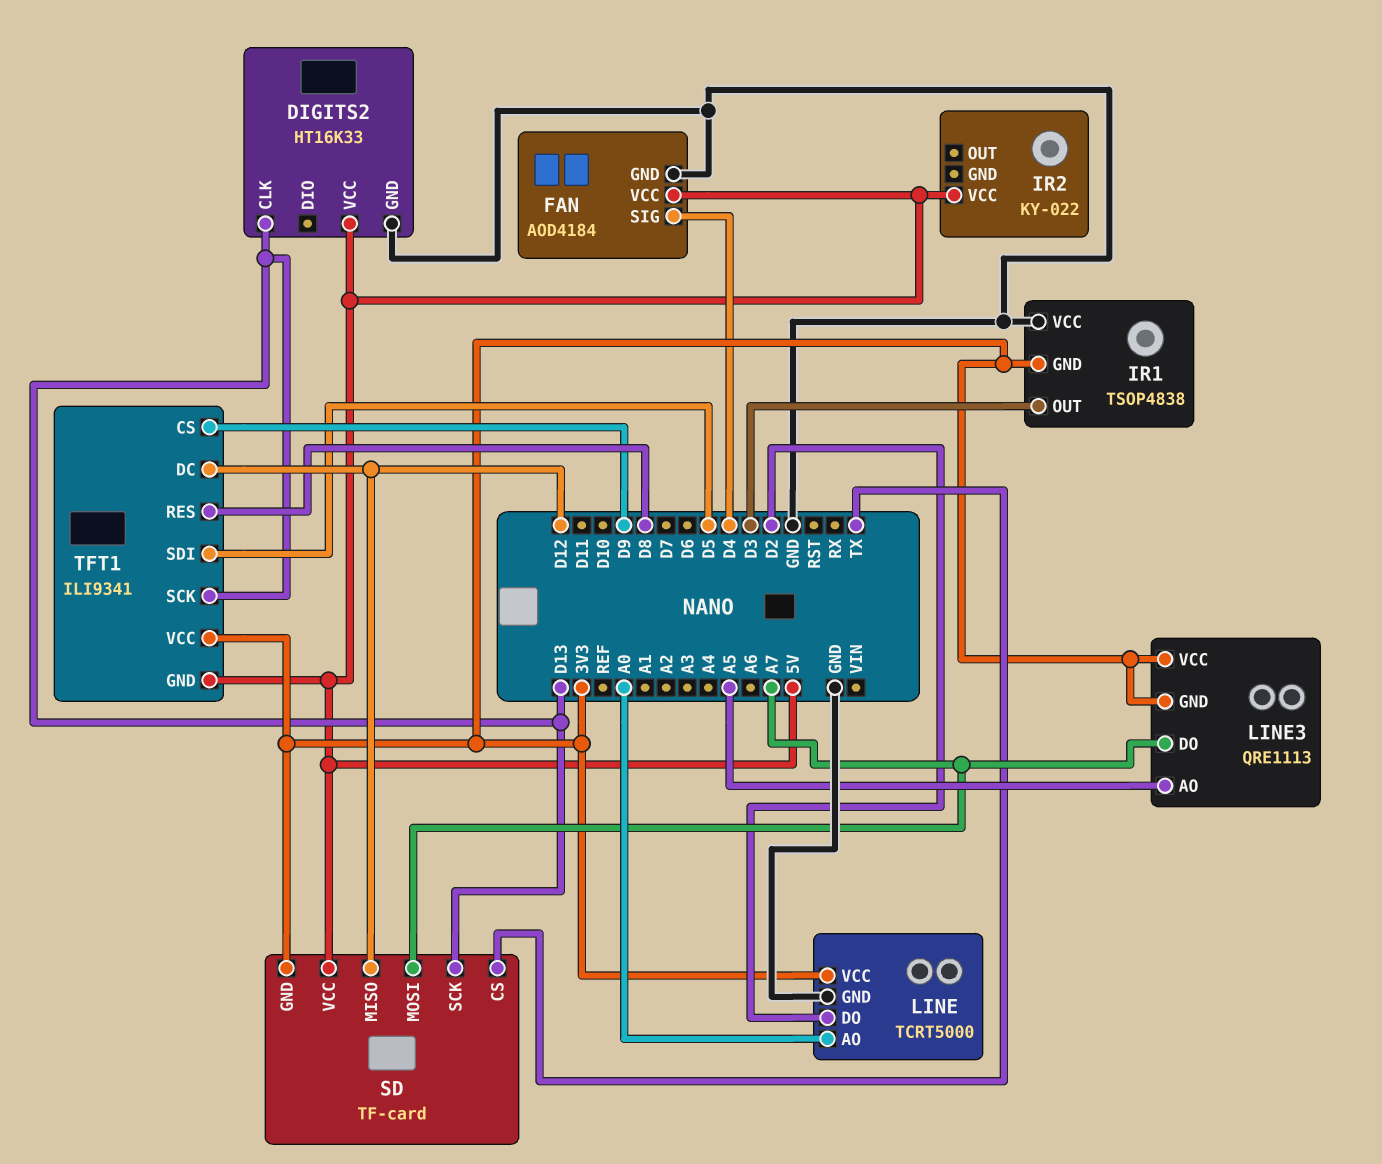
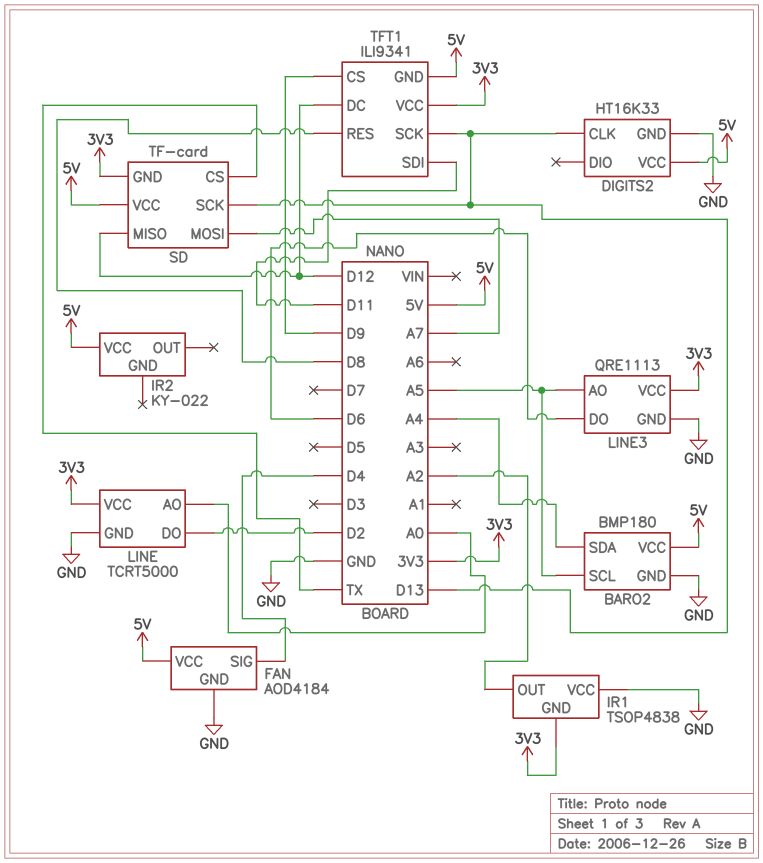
BARO2: none -> BMP180
BARO2 pin GND: none -> GND
BARO2 pin SCL: none -> A5
BARO2 pin SDA: none -> A4
BARO2 pin VCC: none -> 5V
IR1 pin OUT: D3 -> A2
LINE3 pin DO: A7 -> D6
LINE3 pin GND: 3V3 -> GND
TFT1 pin SDI: D5 -> D11

